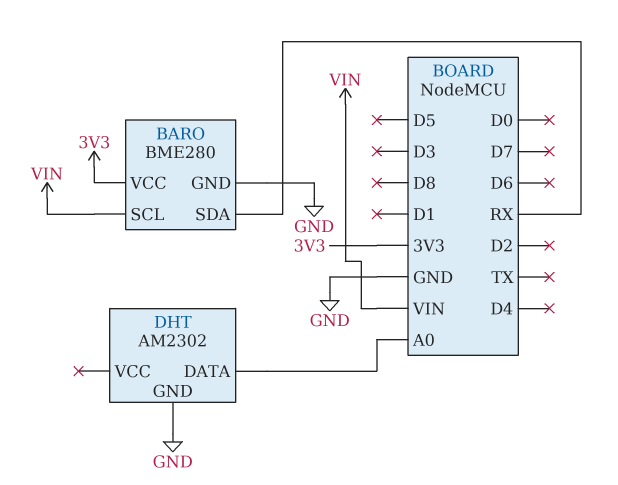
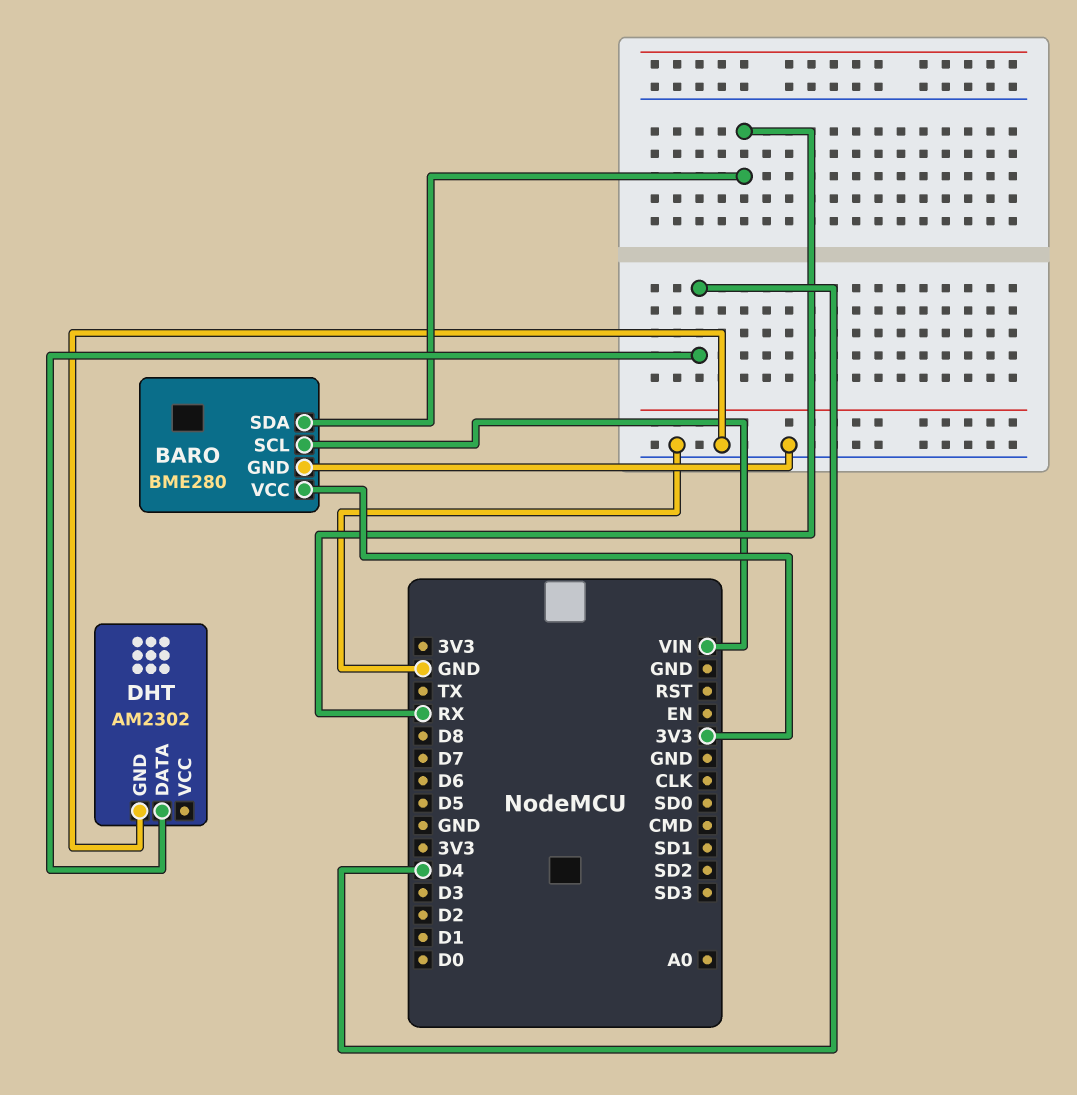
DHT pin DATA: A0 -> D4

